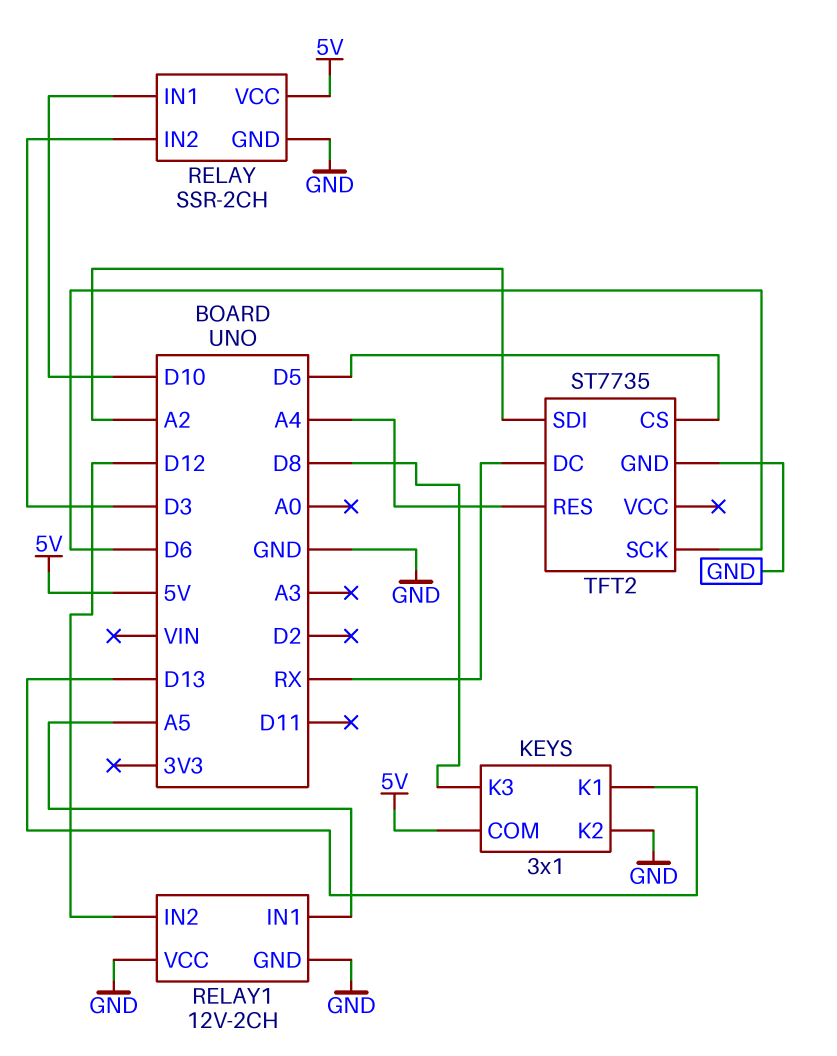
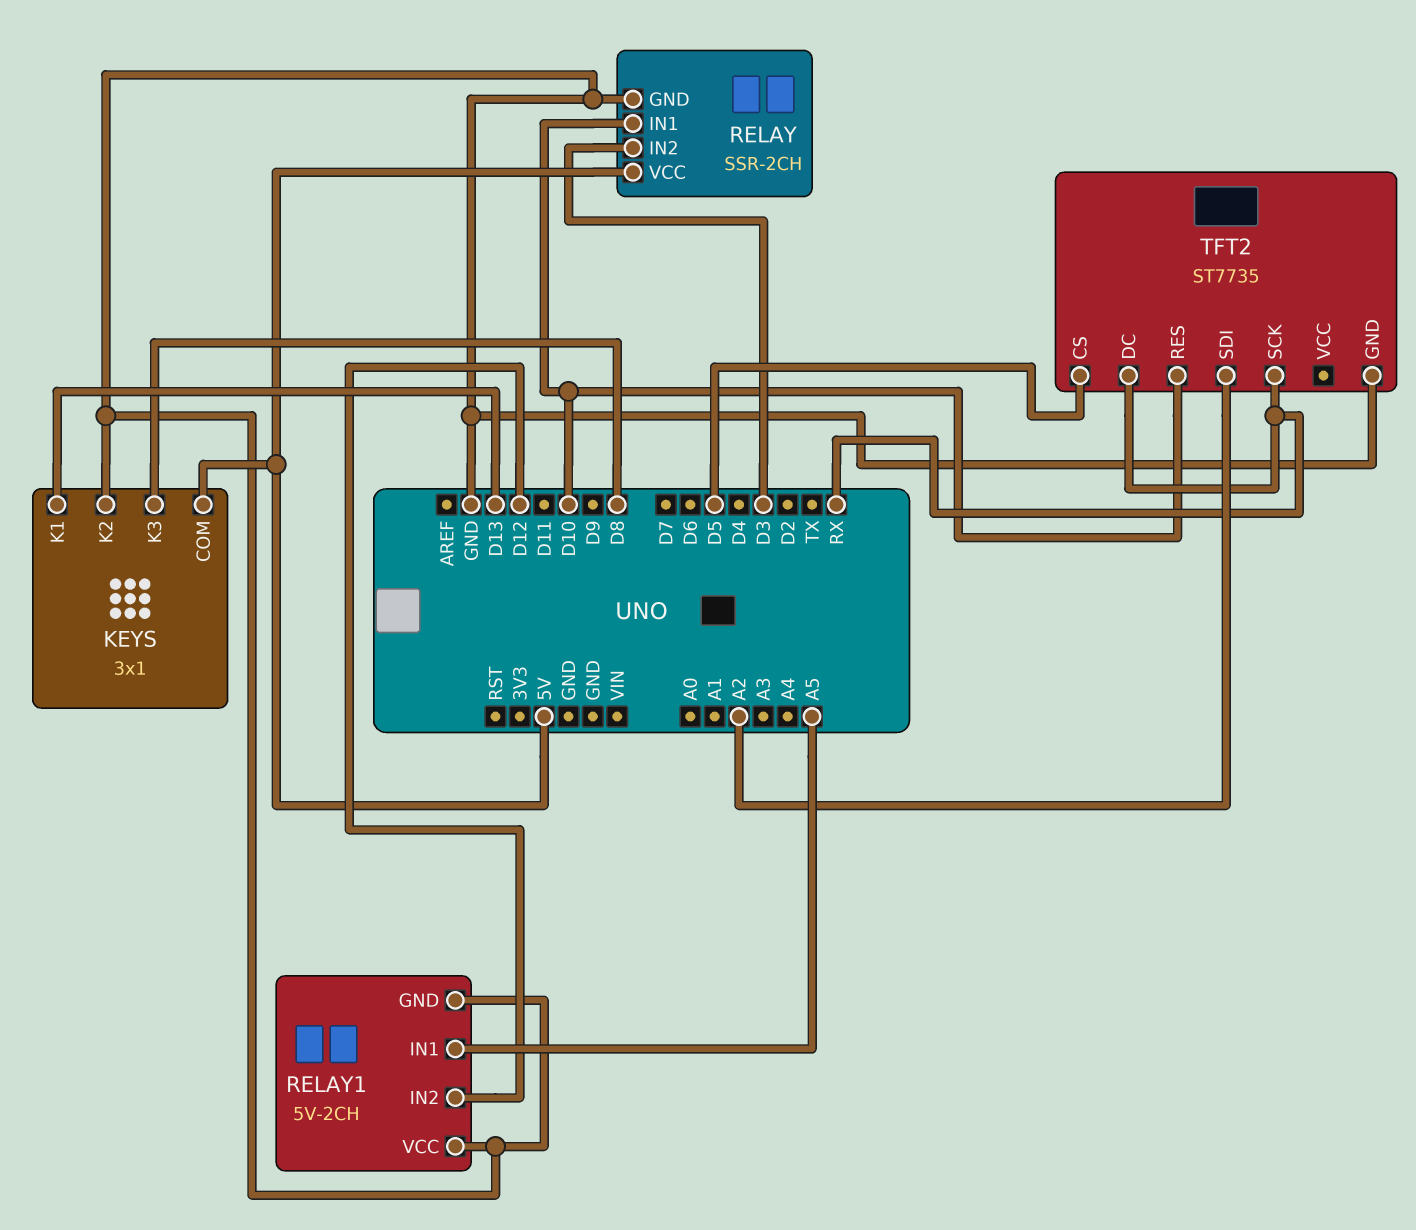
RELAY1: 12V-2CH -> 5V-2CH
TFT2 pin RES: A4 -> D10
TFT2 pin SCK: D6 -> RX

